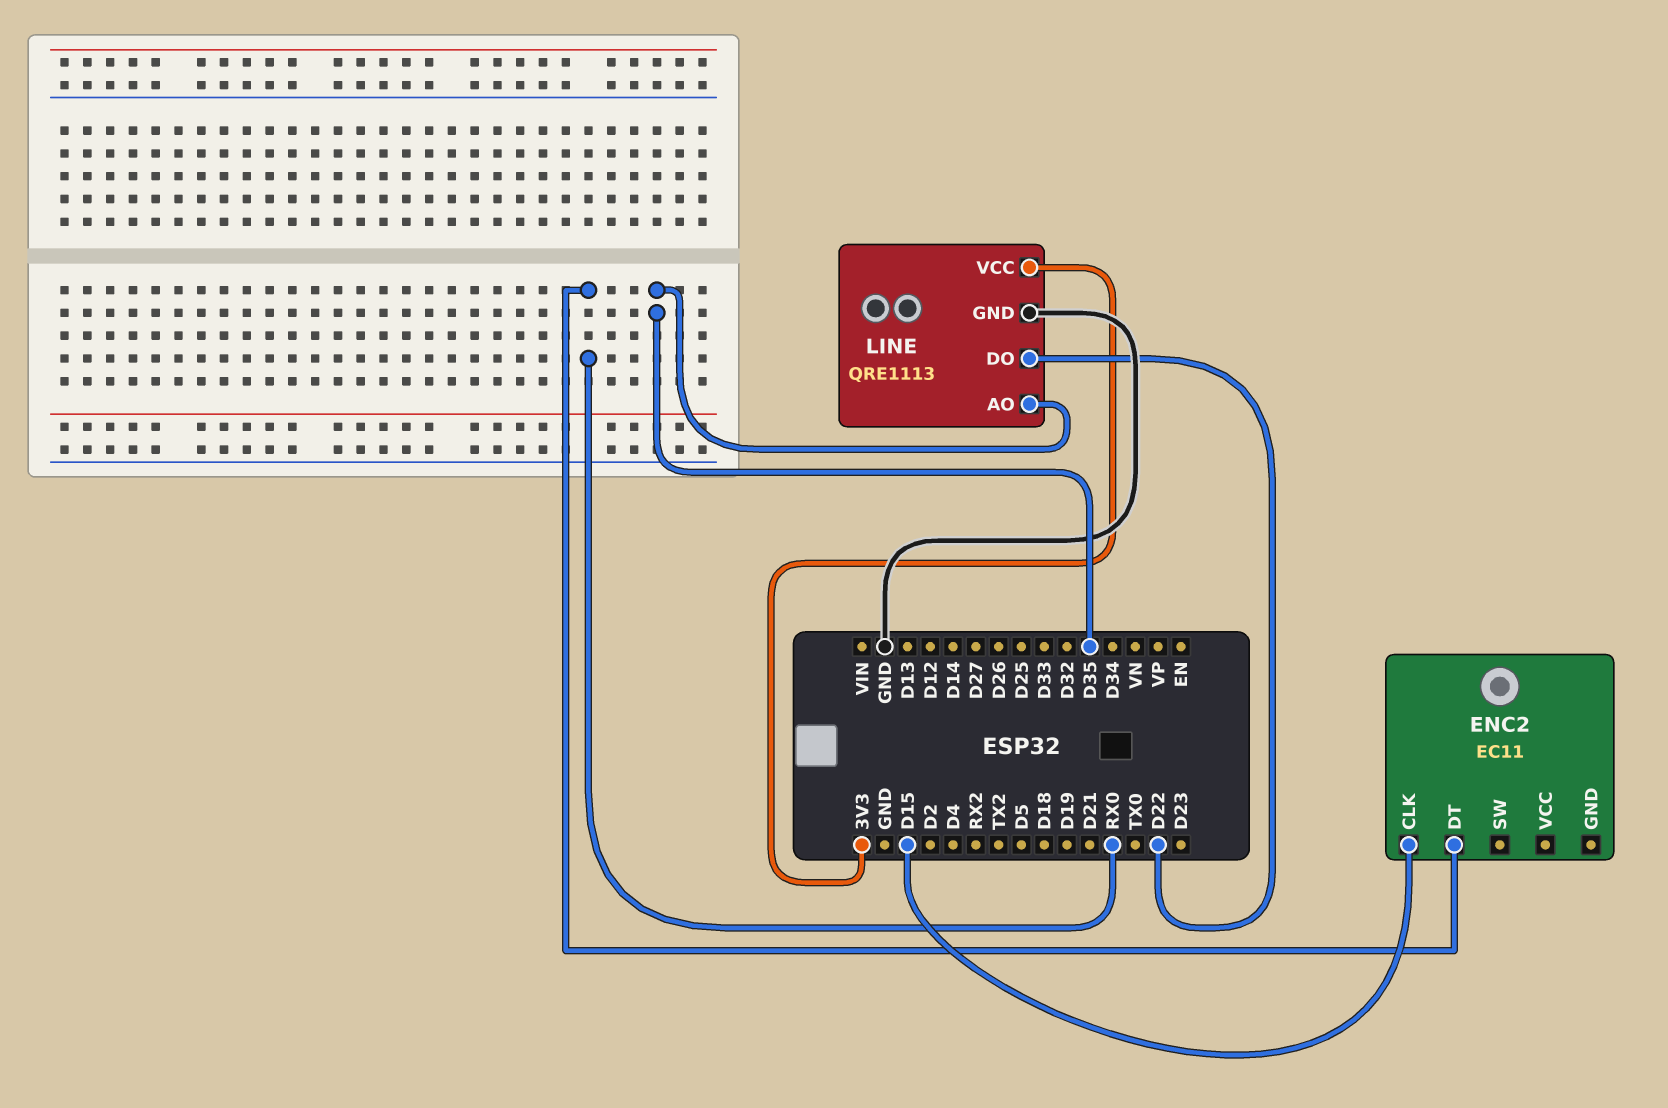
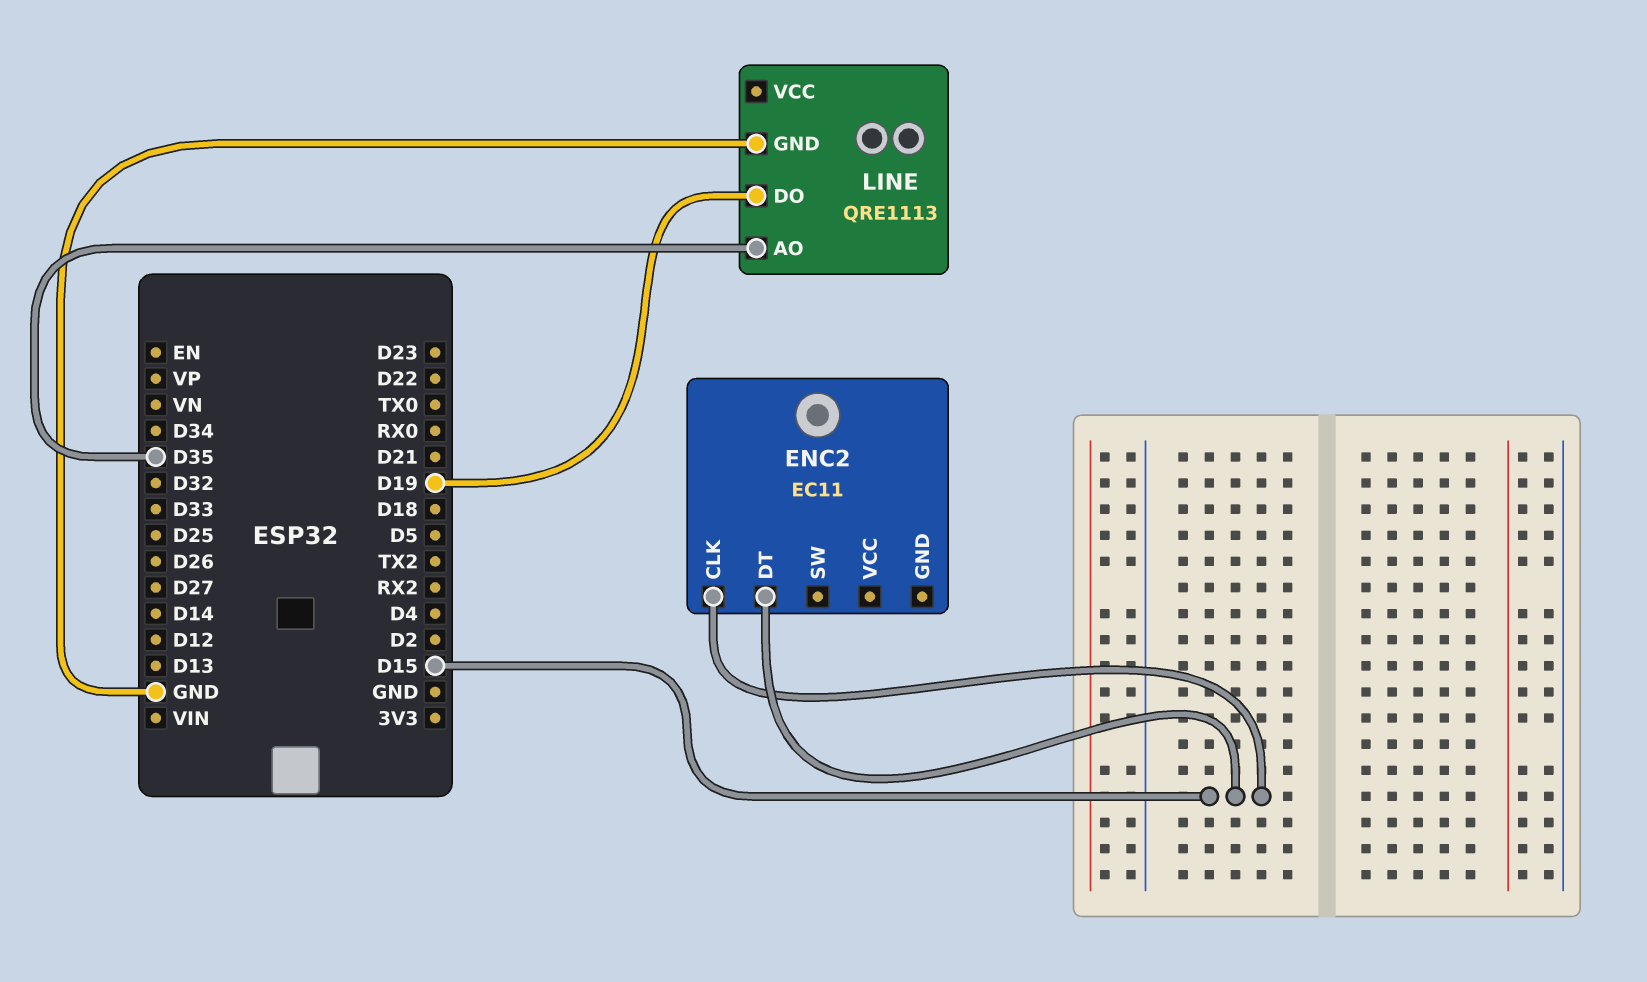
ENC2 pin DT: RX0 -> D15
LINE pin DO: D22 -> D19
LINE pin VCC: 3V3 -> none

